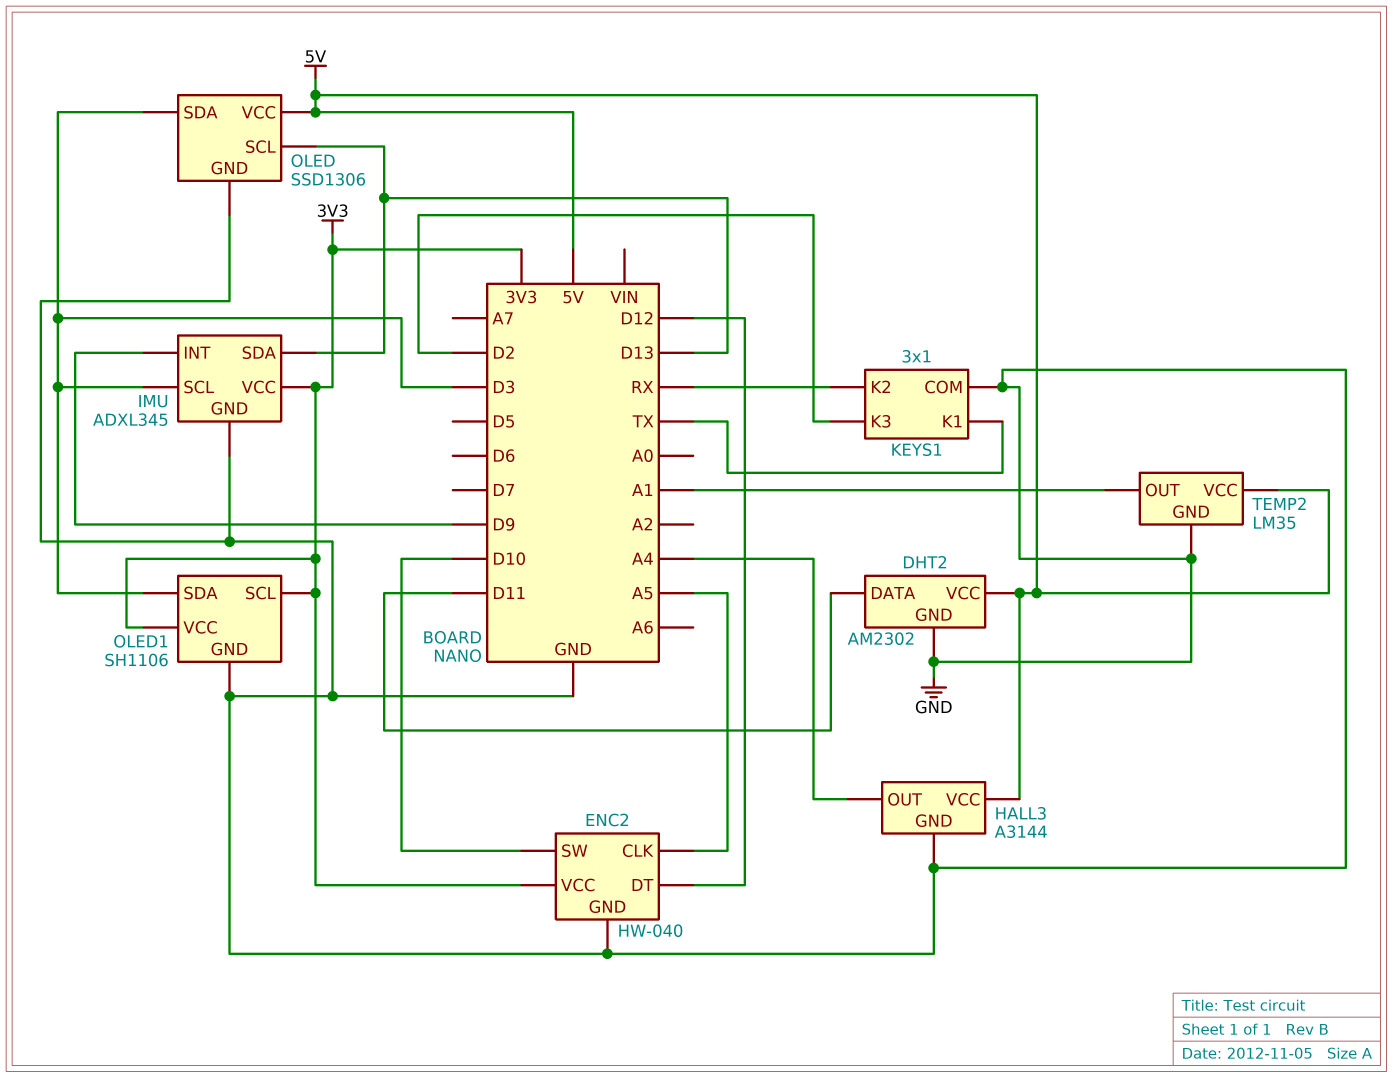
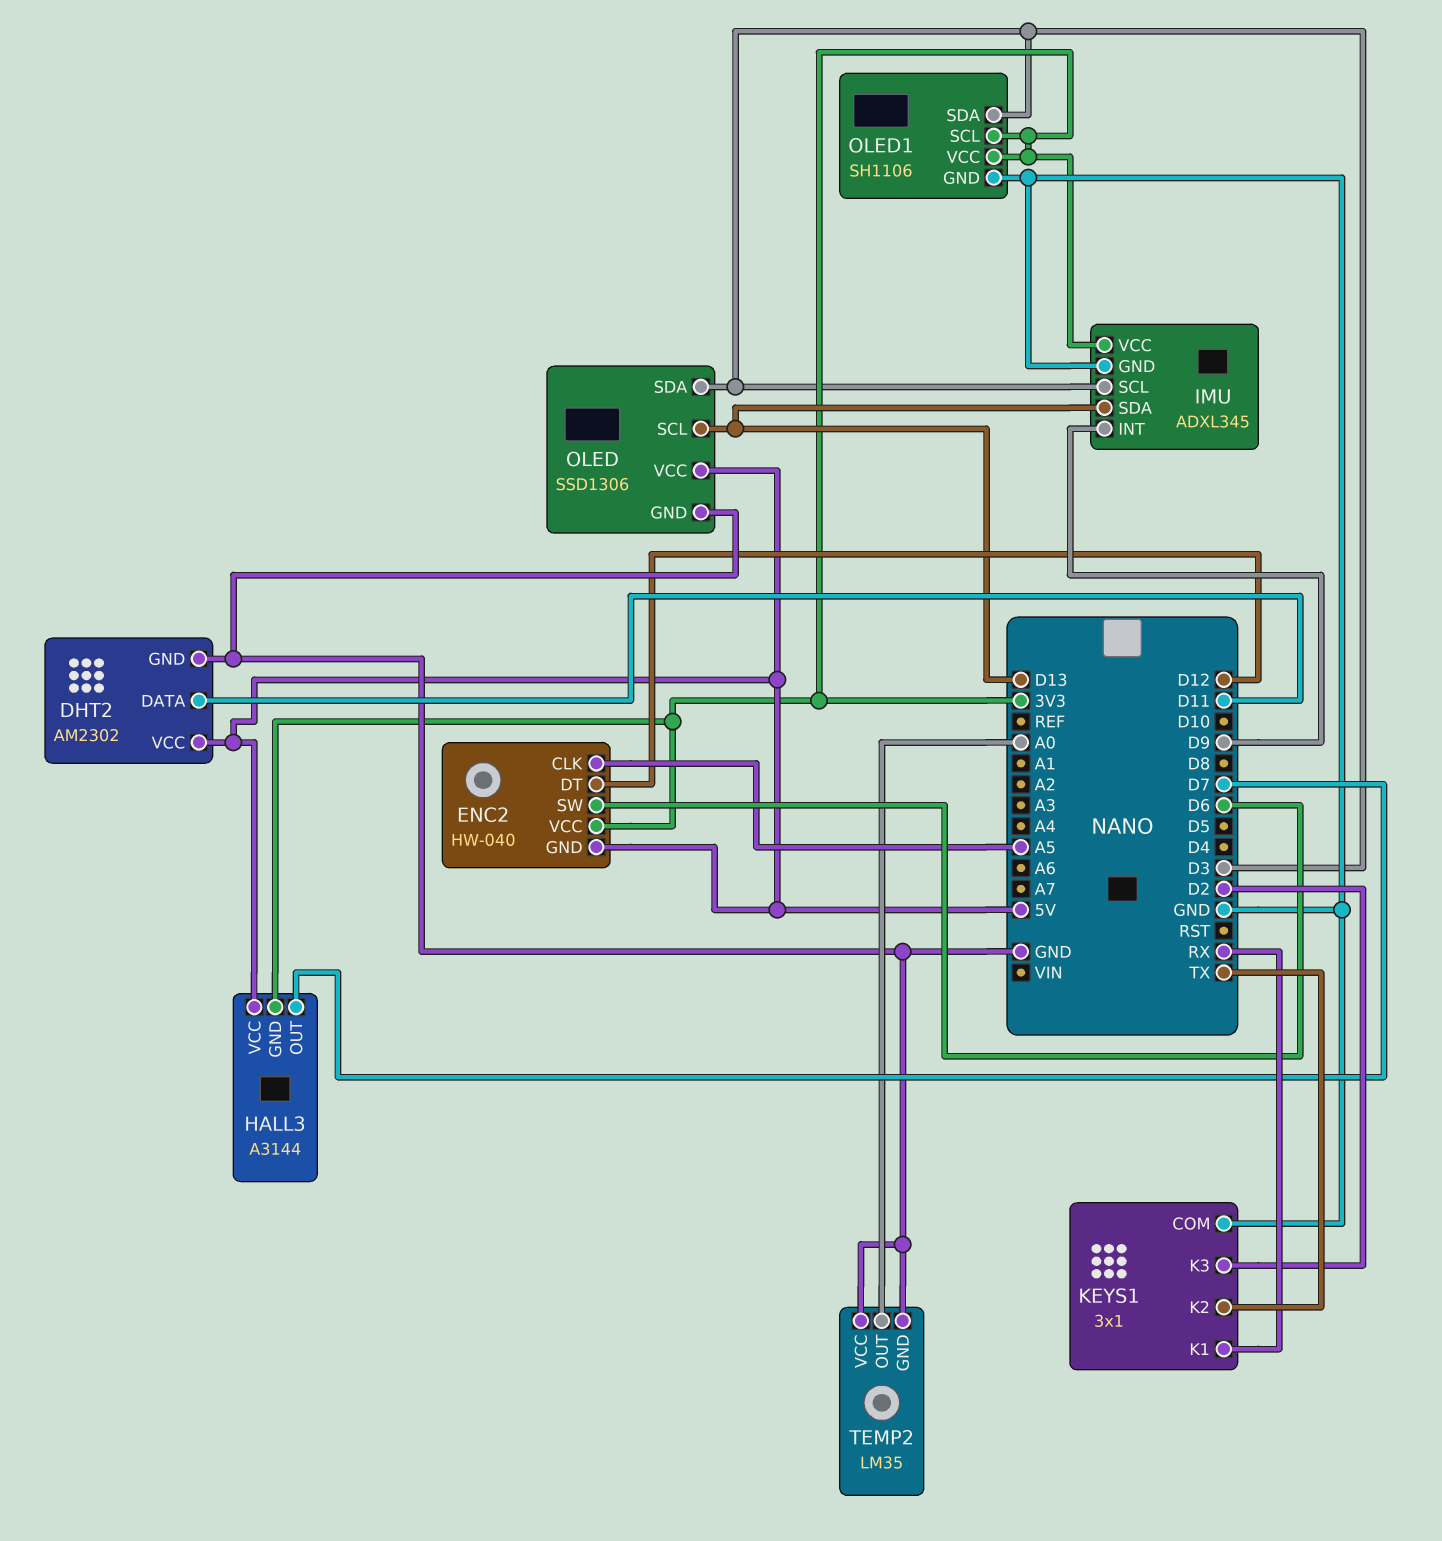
ENC2 pin GND: GND -> 5V
ENC2 pin SW: D10 -> D6
HALL3 pin GND: GND -> 3V3
HALL3 pin OUT: A4 -> D7
KEYS1 pin K1: TX -> RX
KEYS1 pin K2: RX -> TX
TEMP2 pin OUT: A1 -> A0
TEMP2 pin VCC: 5V -> GND

